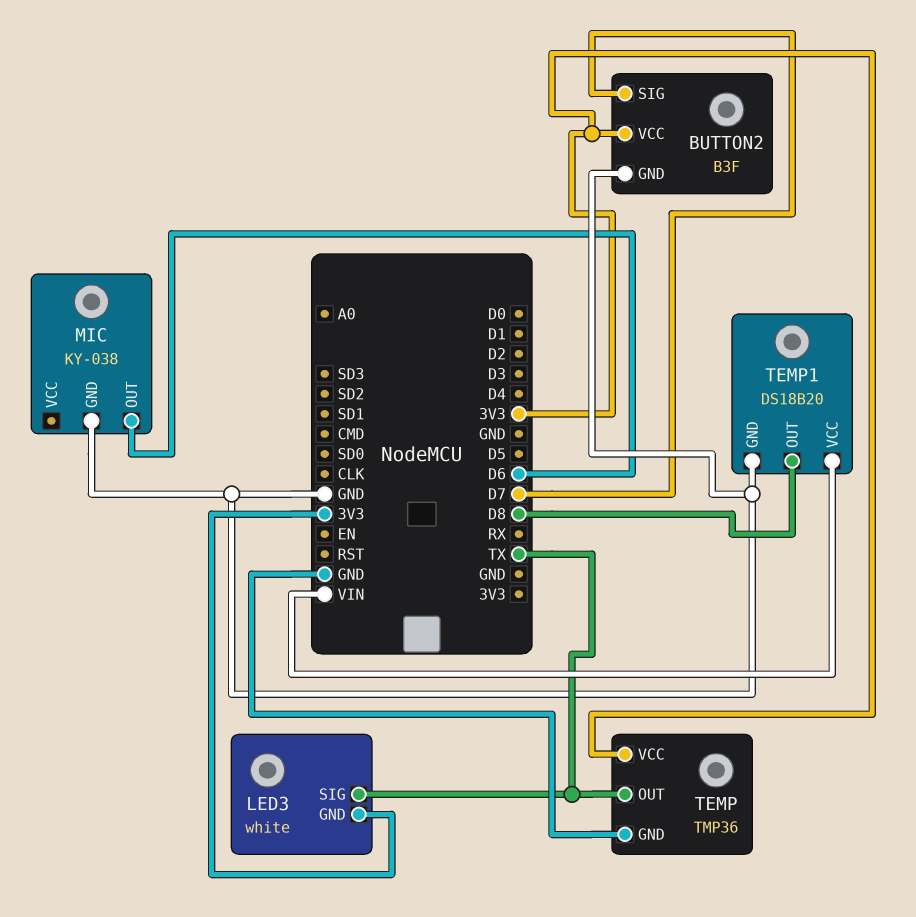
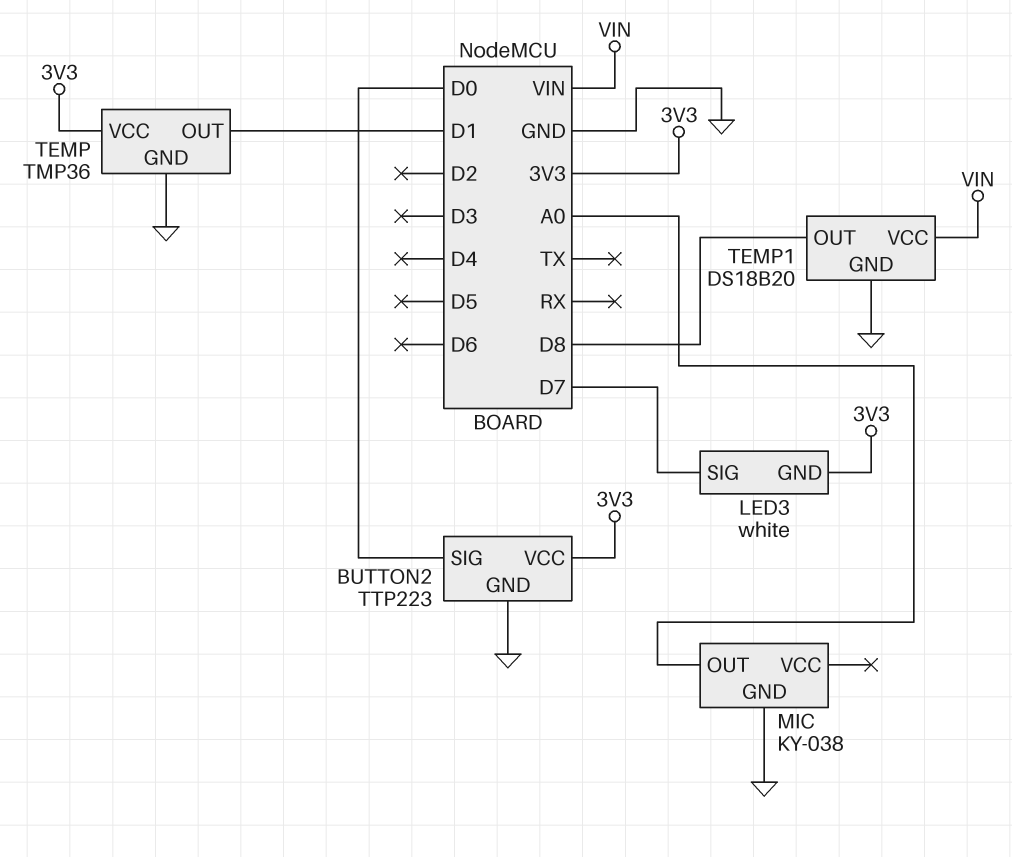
BUTTON2: B3F -> TTP223
BUTTON2 pin SIG: D7 -> D0
LED3 pin SIG: TX -> D7
MIC pin OUT: D6 -> A0
TEMP pin OUT: TX -> D1

